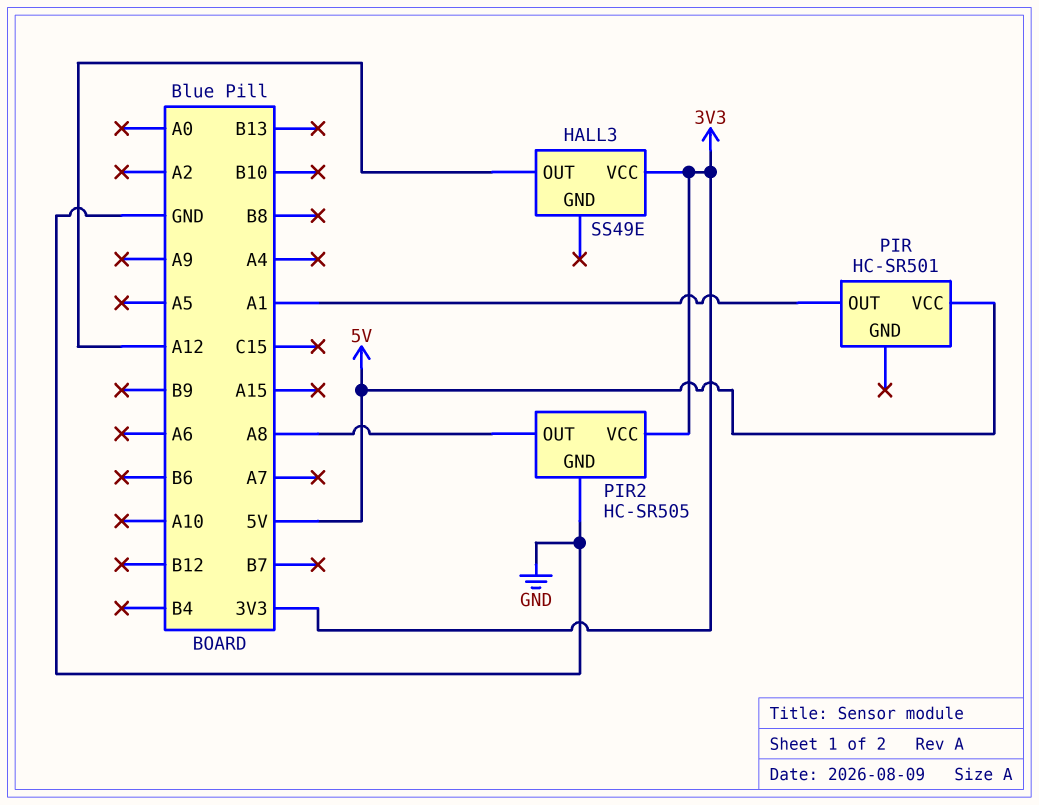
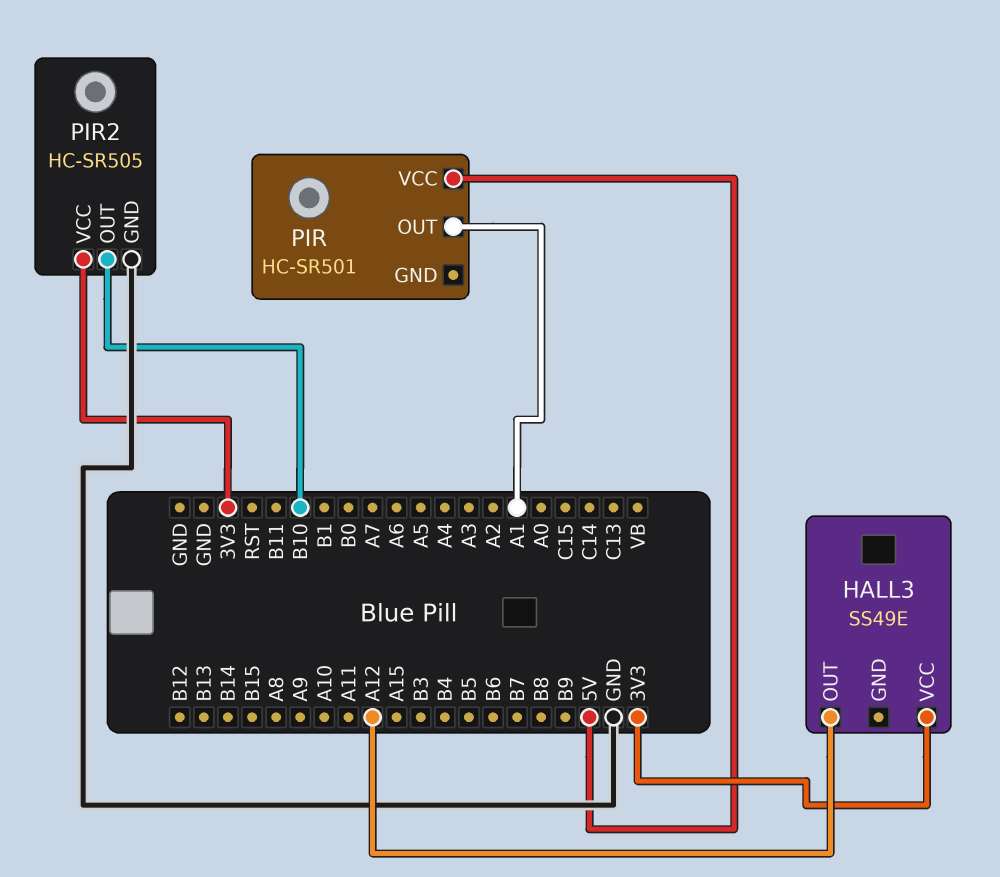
PIR2 pin OUT: A8 -> B10

